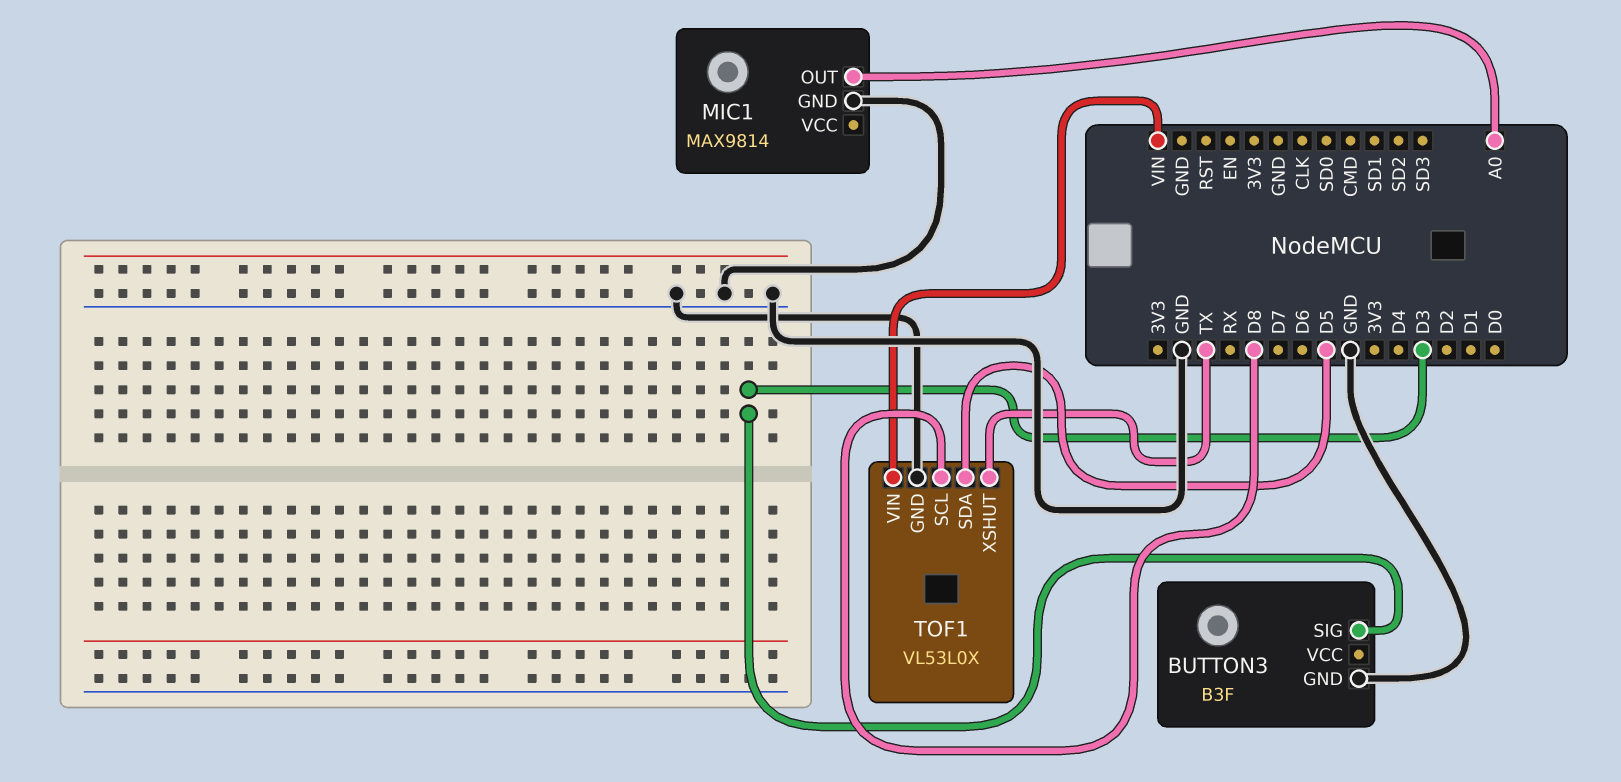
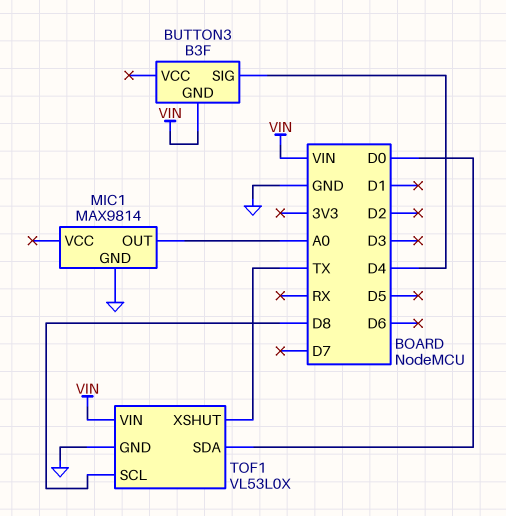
BUTTON3 pin GND: GND -> VIN
BUTTON3 pin SIG: D3 -> D4
TOF1 pin SDA: D5 -> D0

